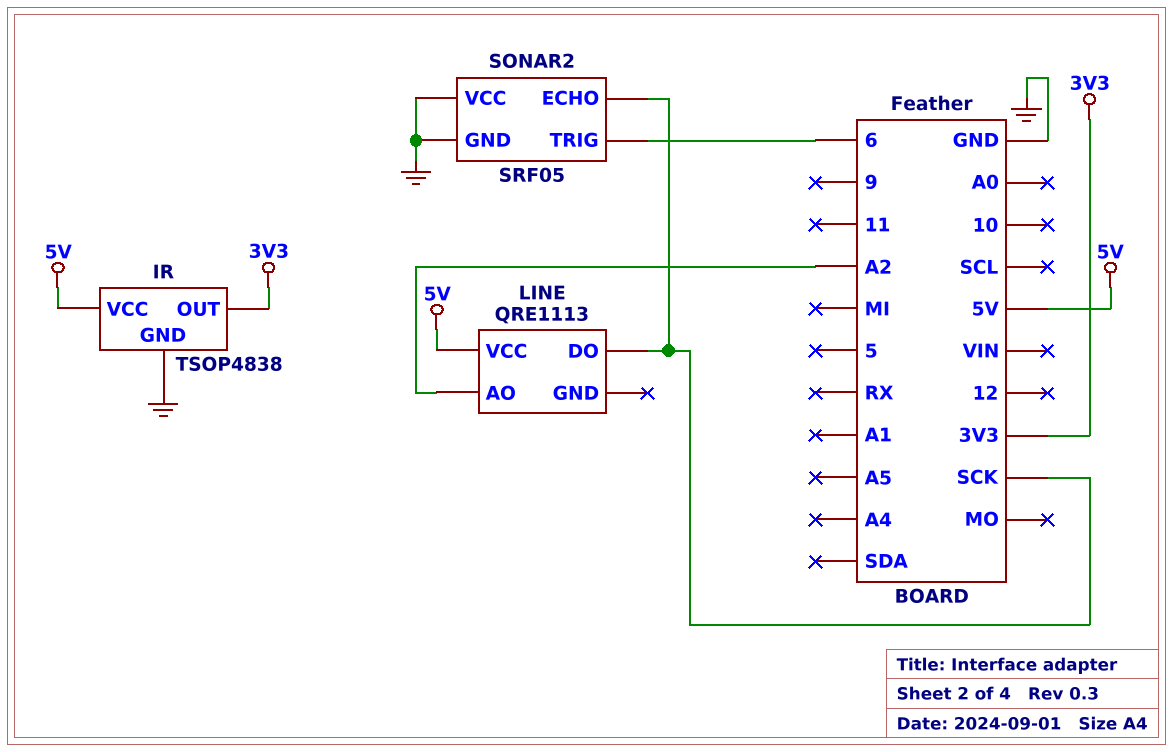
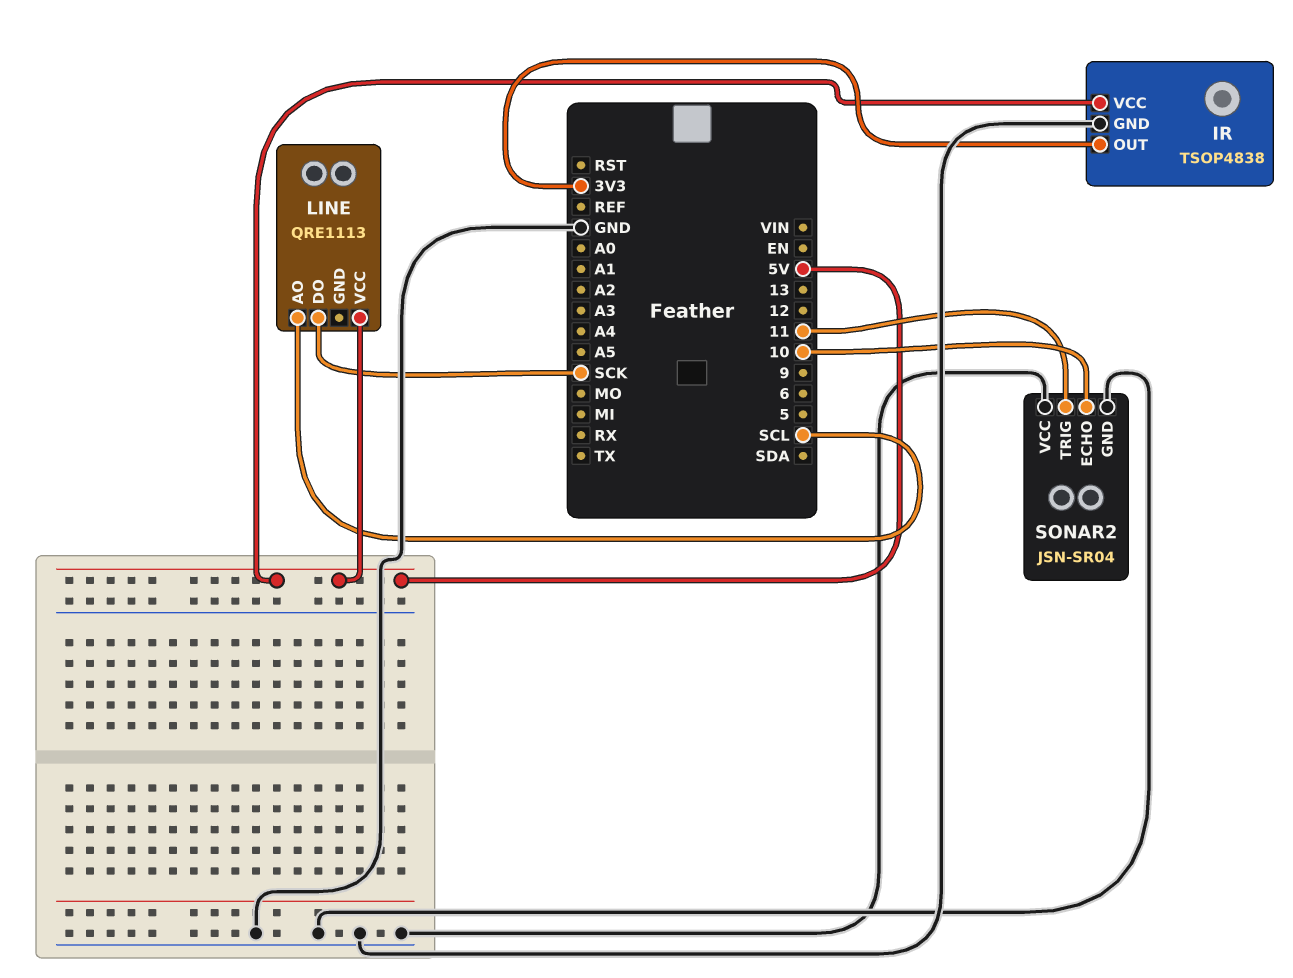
LINE pin AO: A2 -> SCL
SONAR2: SRF05 -> JSN-SR04
SONAR2 pin ECHO: SCK -> 10
SONAR2 pin TRIG: 6 -> 11

